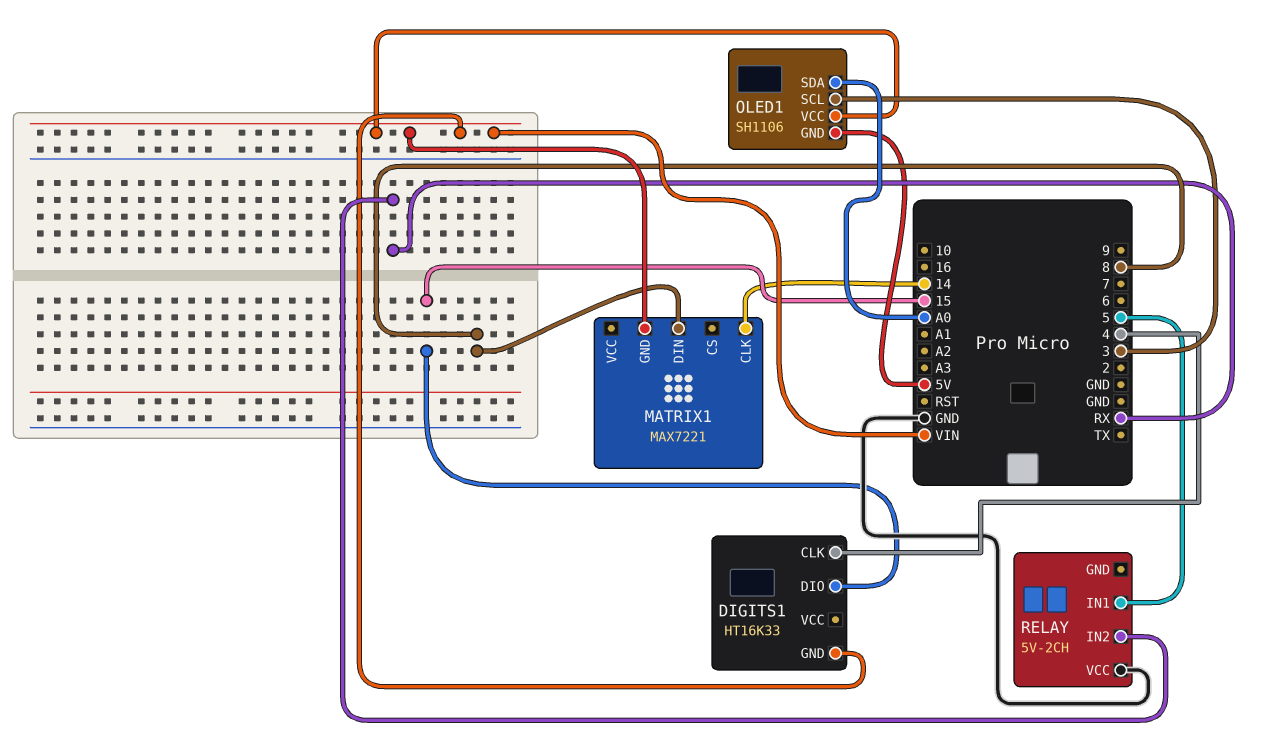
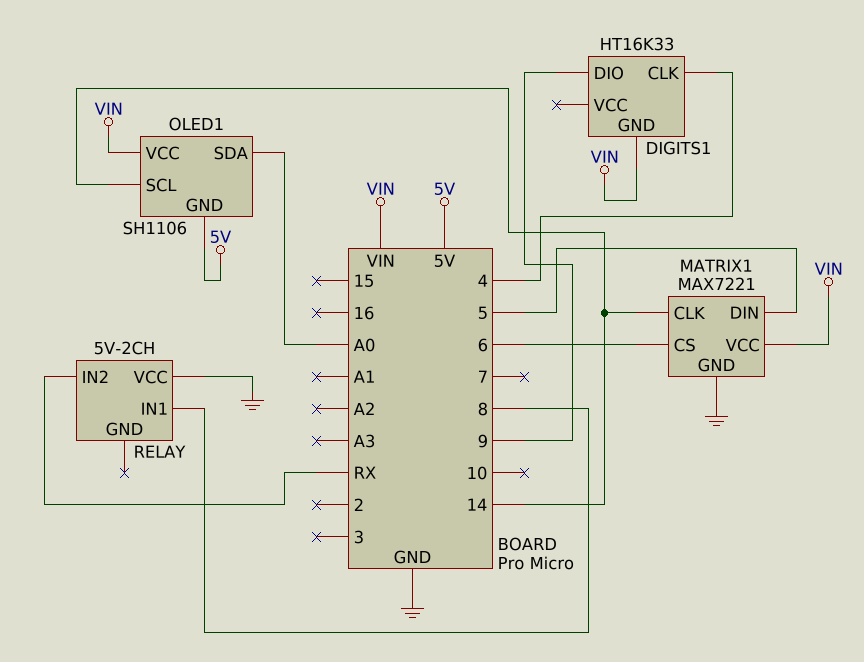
DIGITS1 pin DIO: 15 -> 9
MATRIX1 pin CS: none -> 6
MATRIX1 pin DIN: 8 -> 5
MATRIX1 pin GND: VIN -> GND
MATRIX1 pin VCC: none -> VIN
OLED1 pin SCL: 3 -> 14
RELAY pin IN1: 5 -> 8

